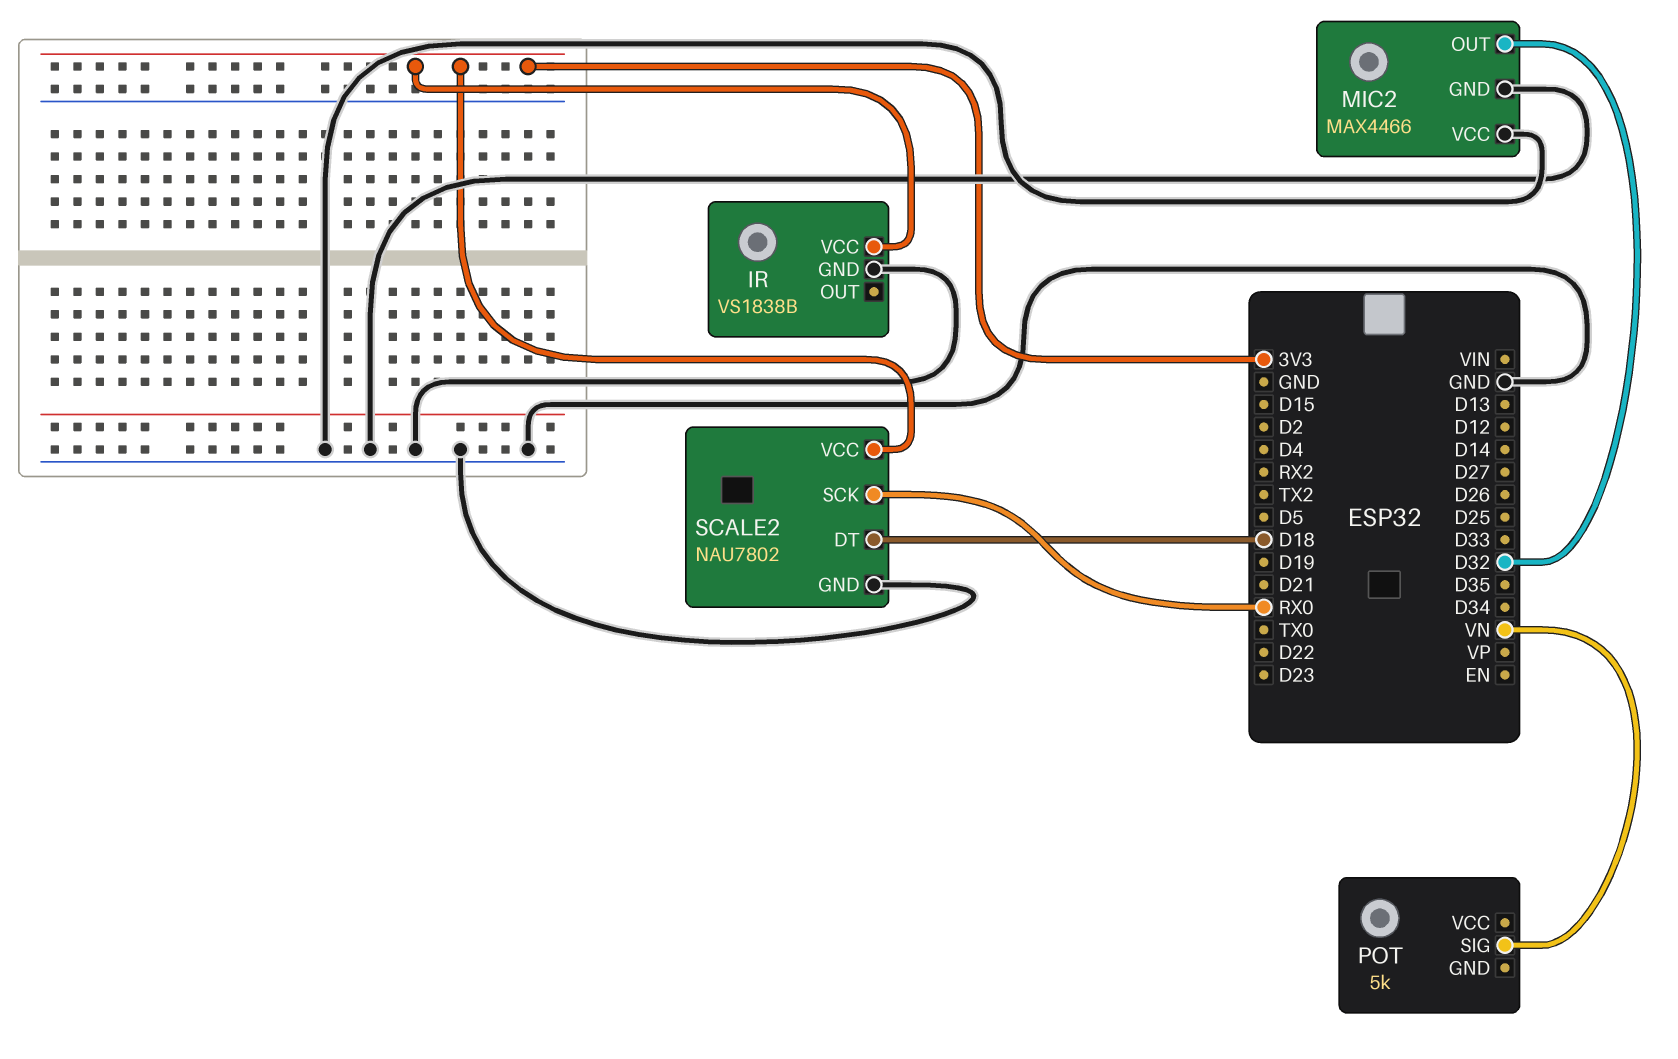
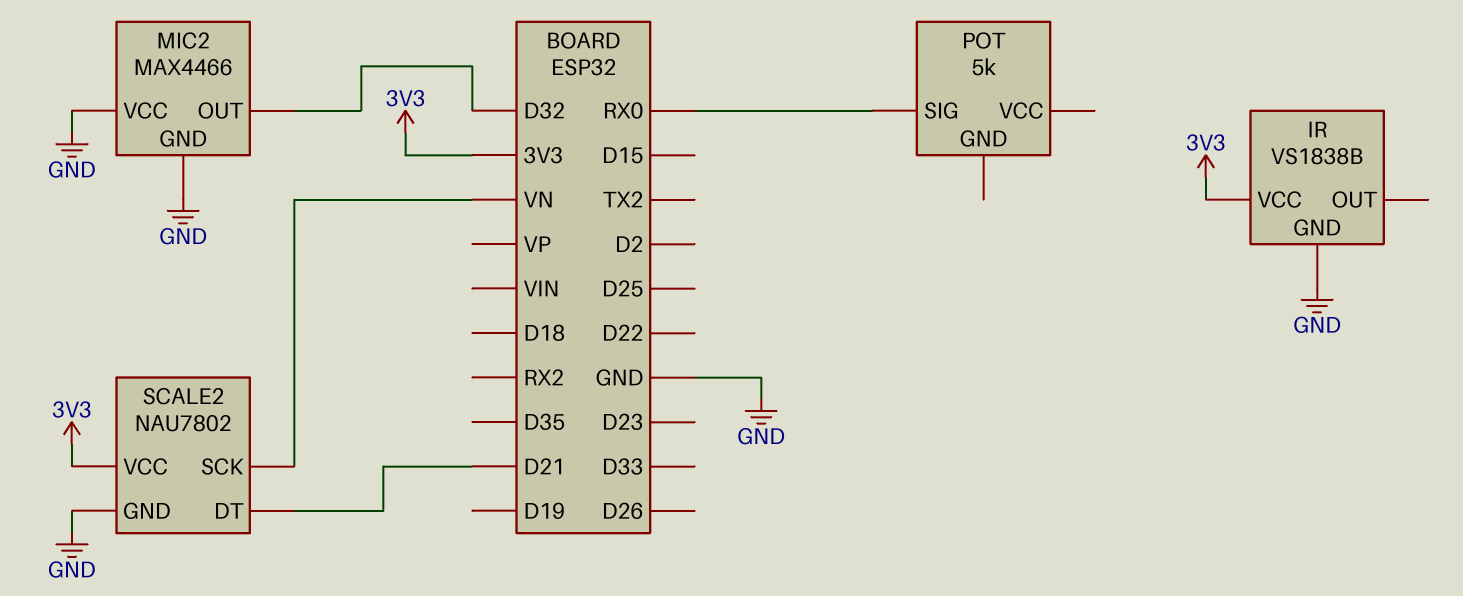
POT pin SIG: VN -> RX0
SCALE2 pin DT: D18 -> D21
SCALE2 pin SCK: RX0 -> VN

